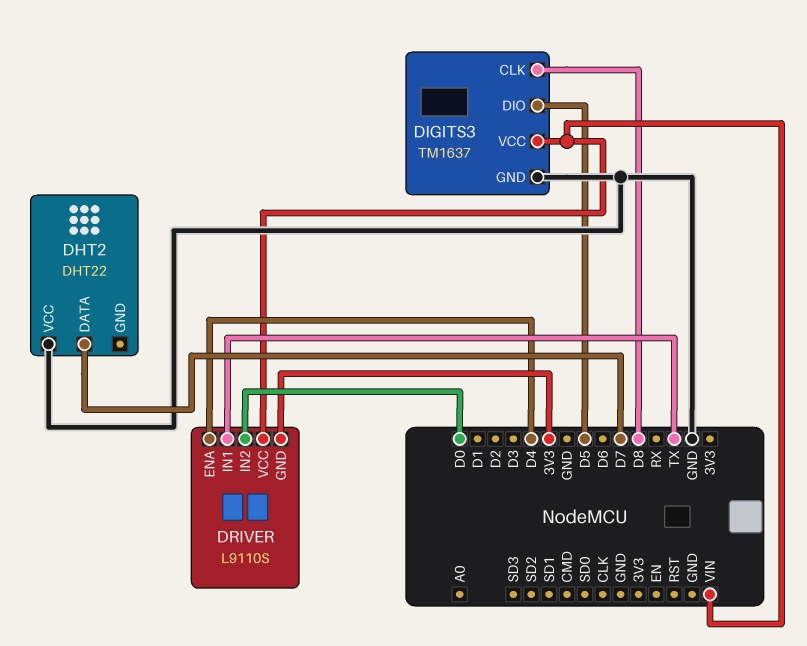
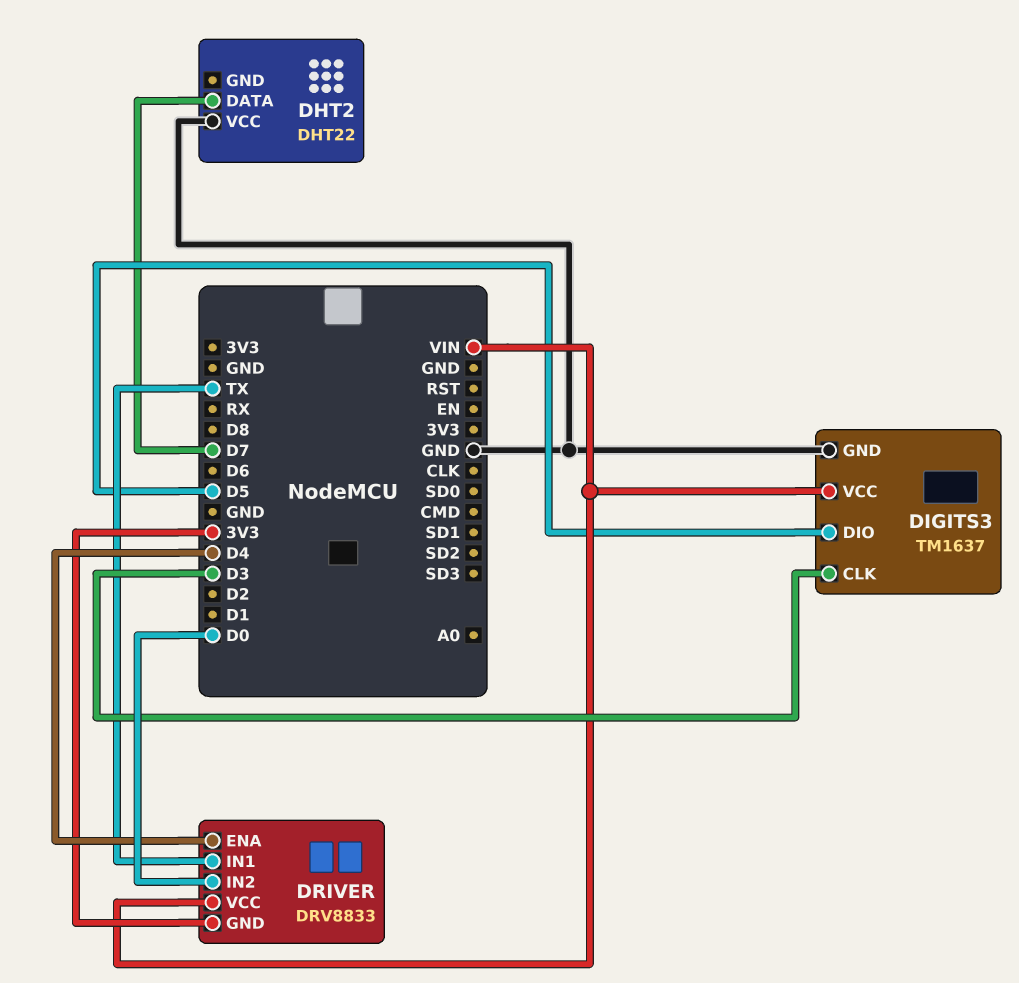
DIGITS3 pin CLK: D8 -> D3
DRIVER: L9110S -> DRV8833

